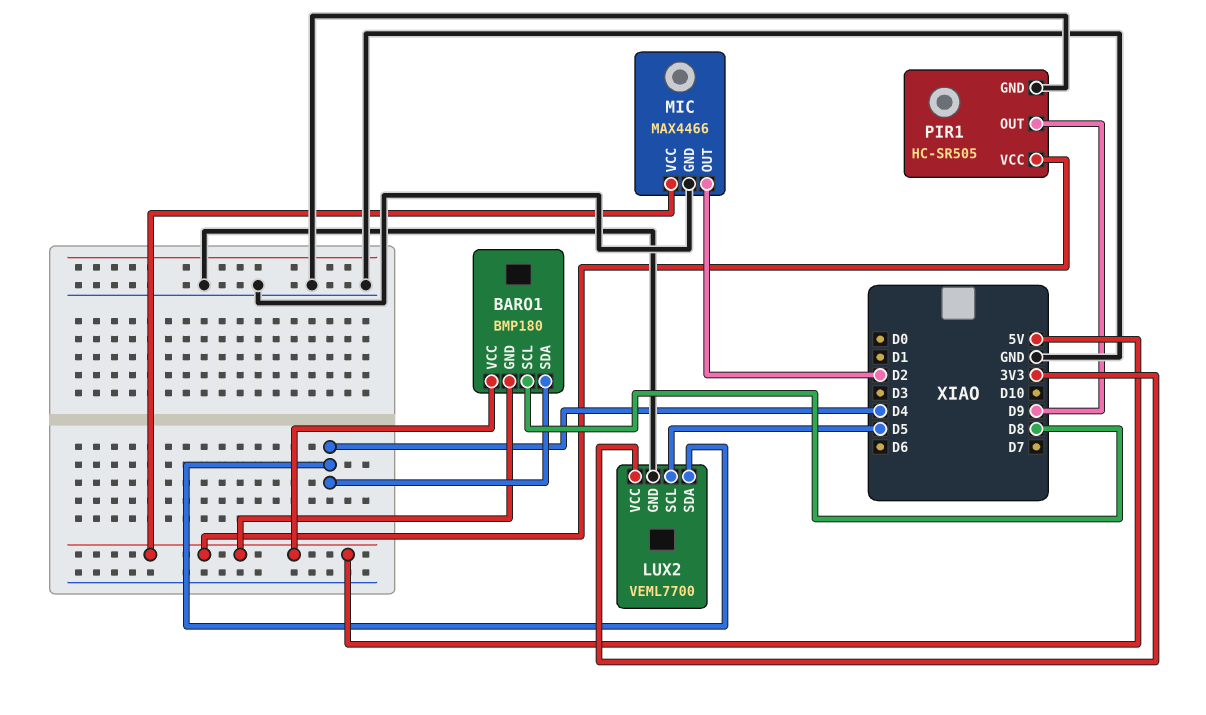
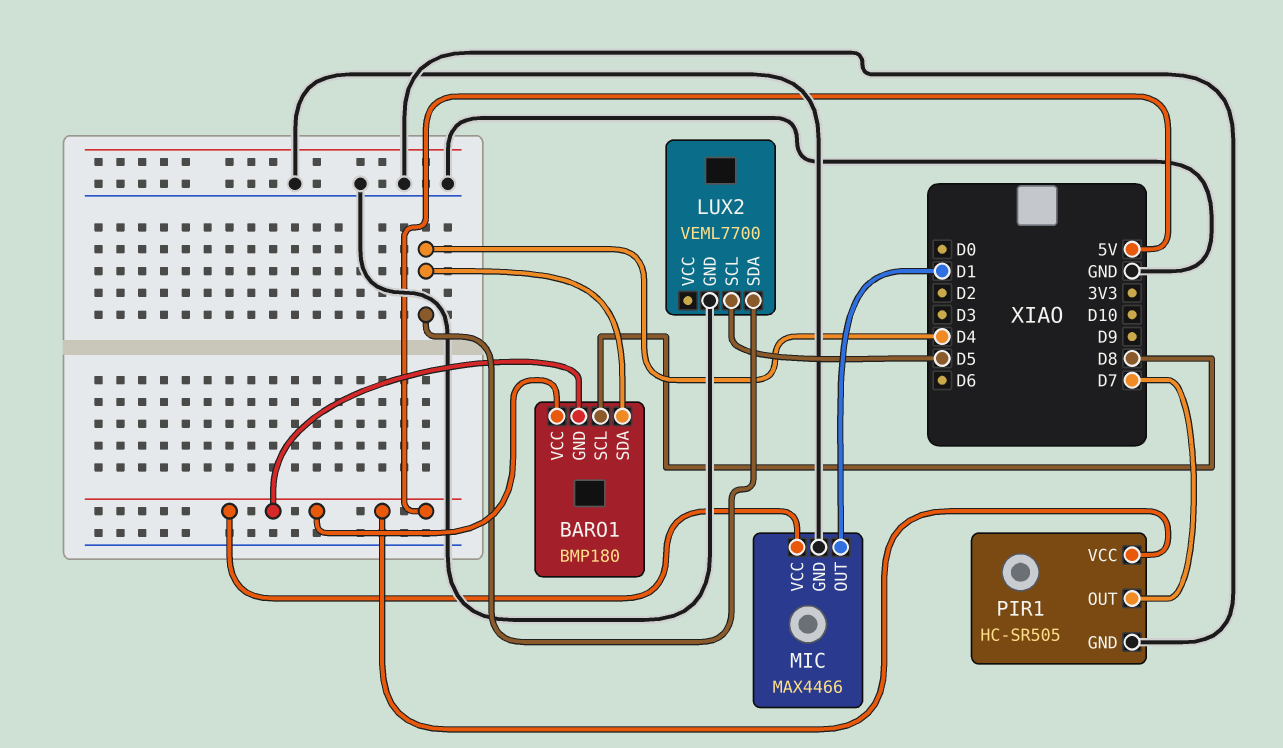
LUX2 pin VCC: 3V3 -> none
MIC pin OUT: D2 -> D1
PIR1 pin OUT: D9 -> D7

